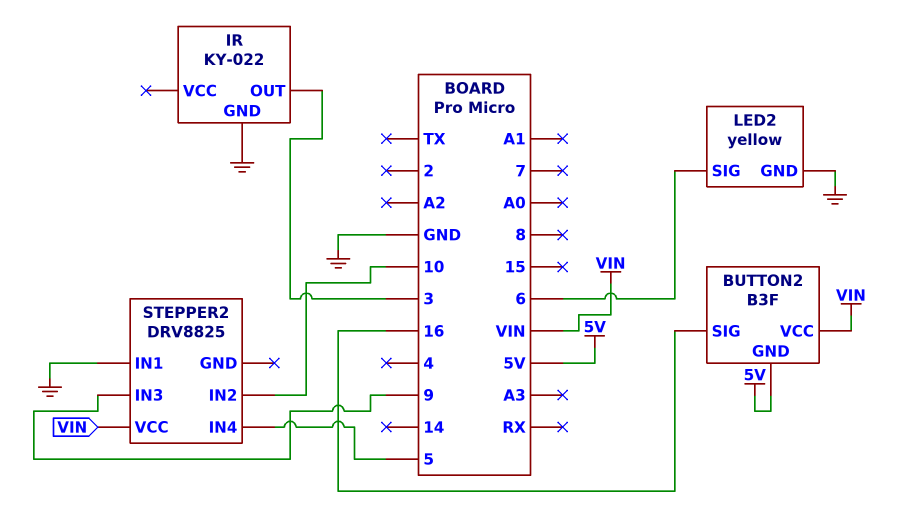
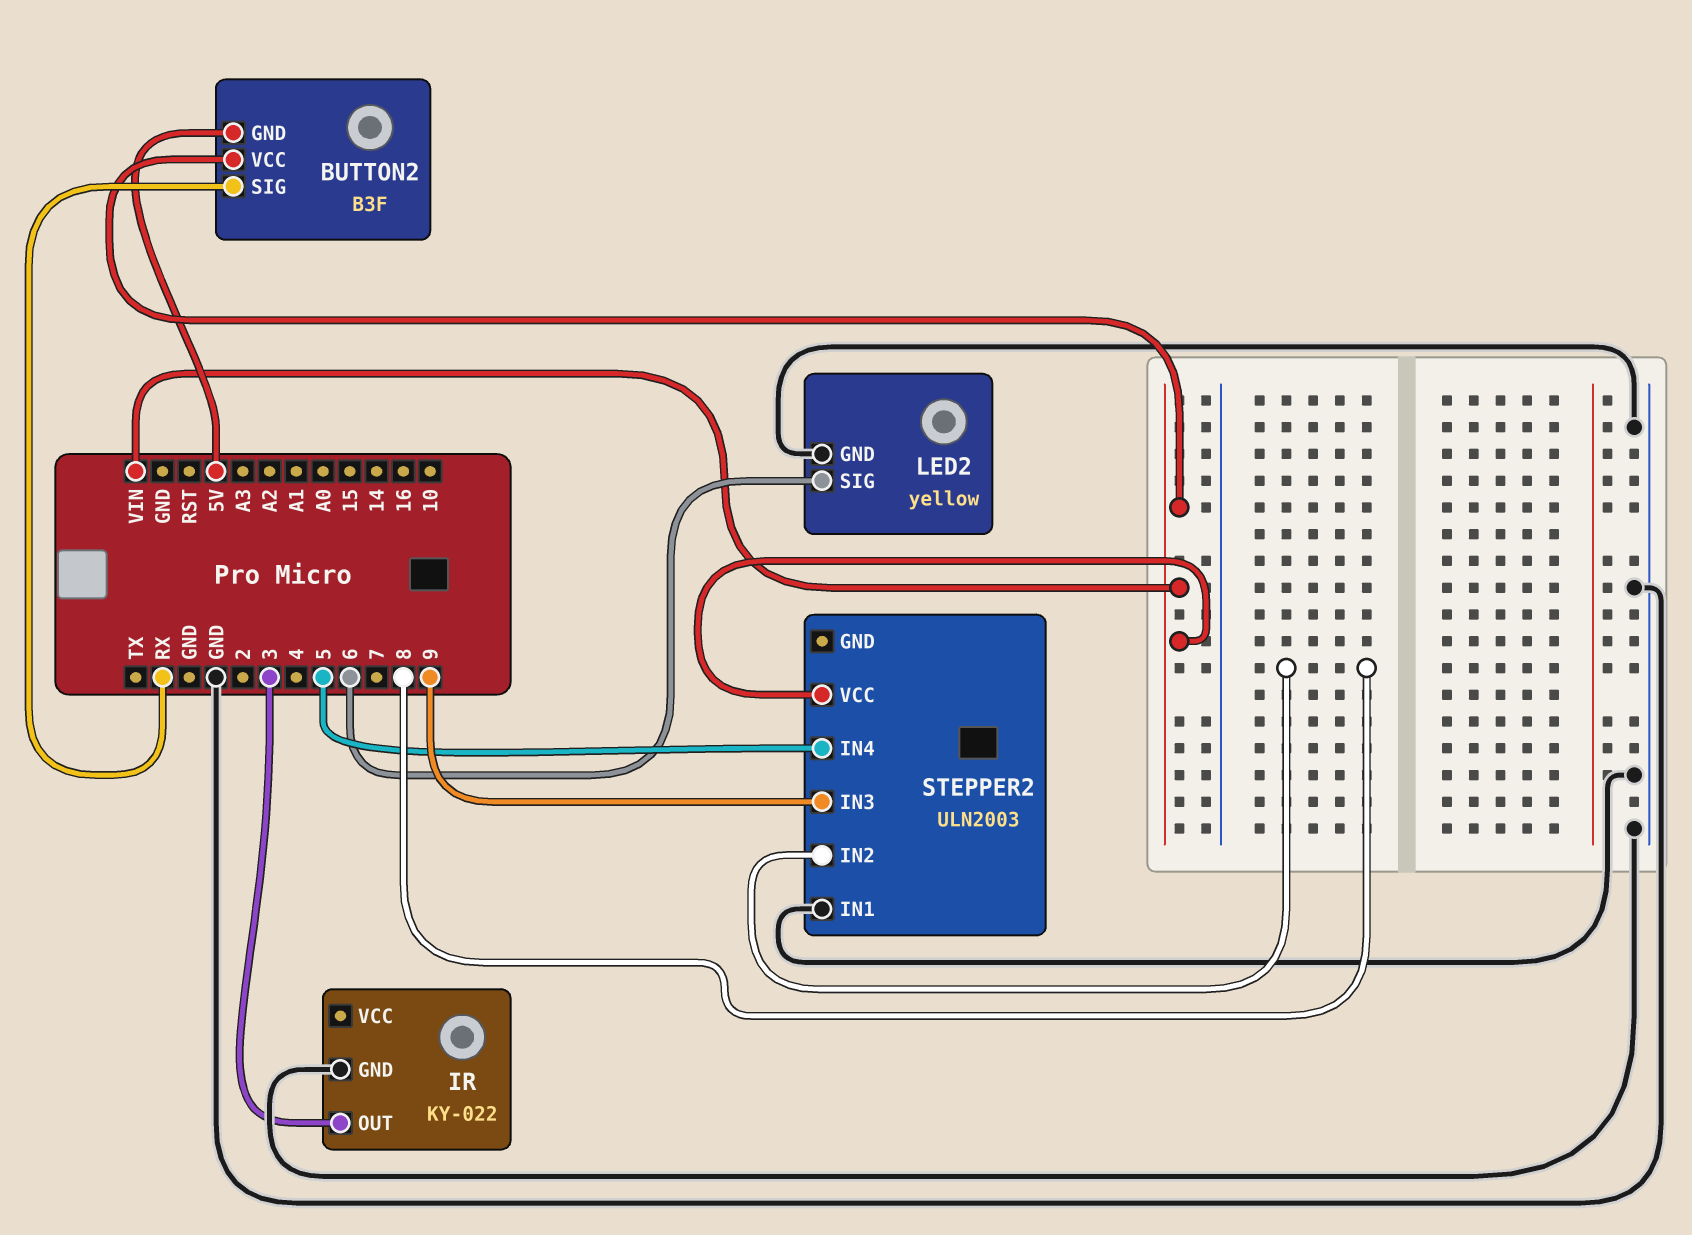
BUTTON2 pin SIG: 16 -> RX
STEPPER2: DRV8825 -> ULN2003
STEPPER2 pin IN2: 10 -> 8

